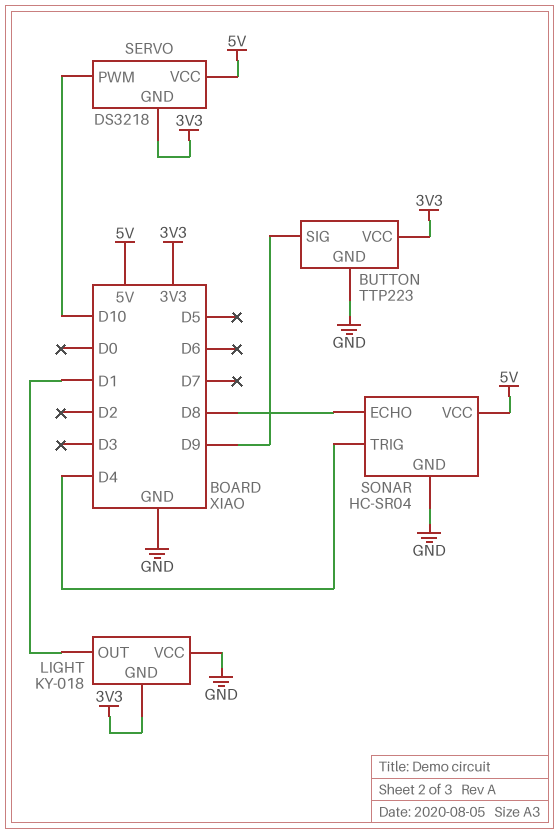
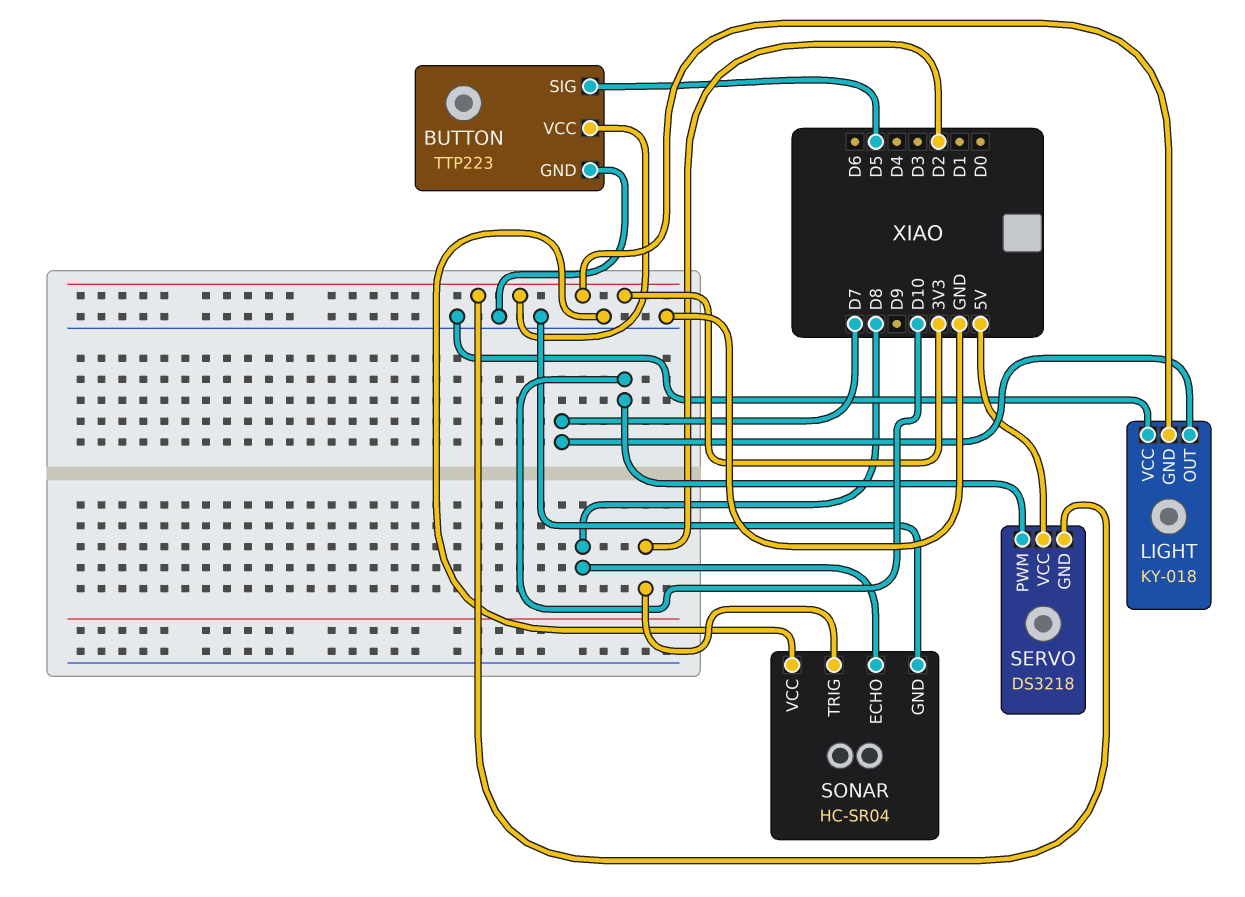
BUTTON pin SIG: D9 -> D5
LIGHT pin OUT: D1 -> D7
SONAR pin TRIG: D4 -> D2
SONAR pin VCC: 5V -> GND

